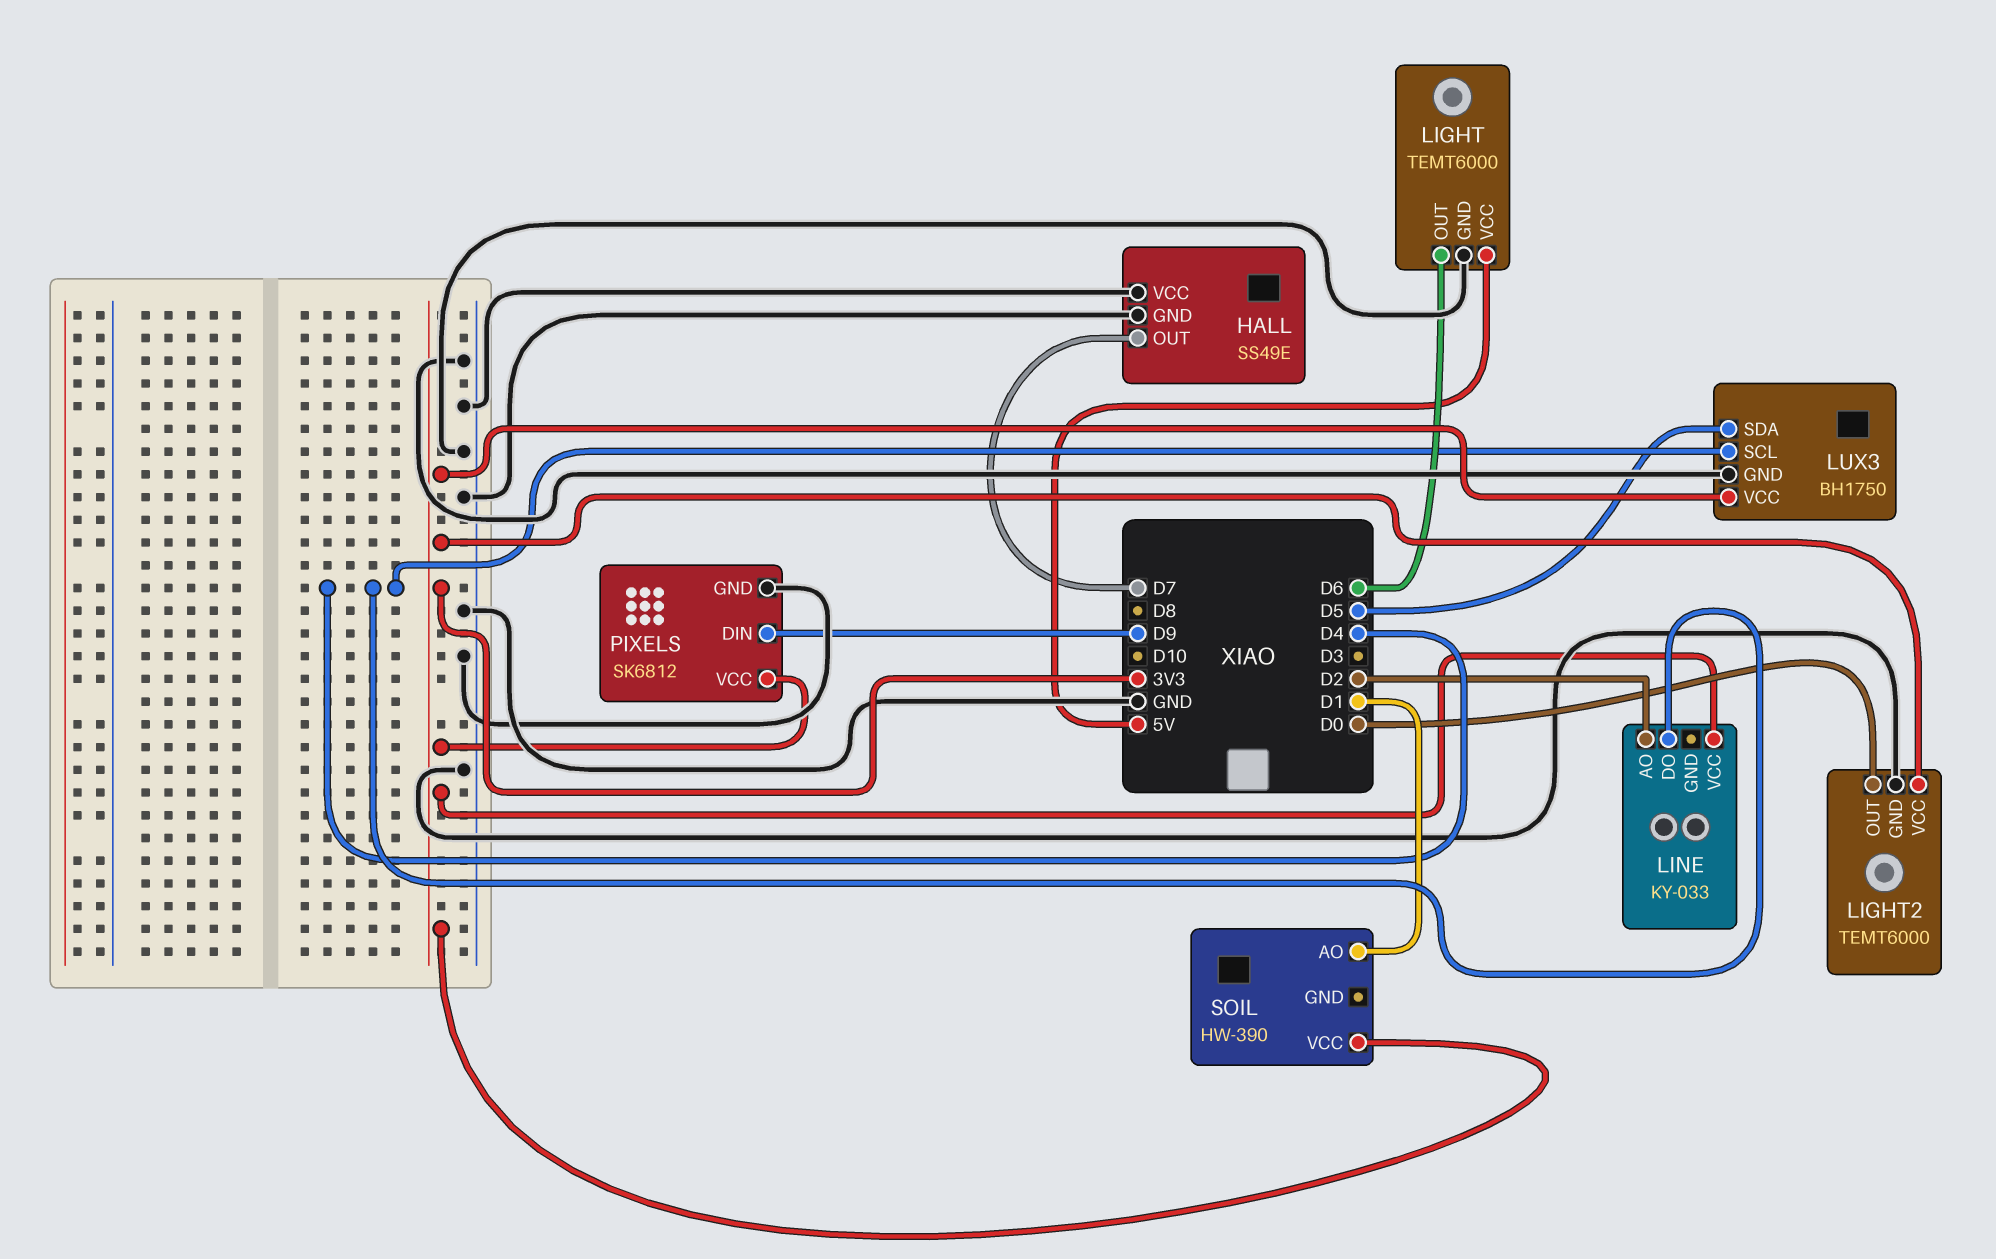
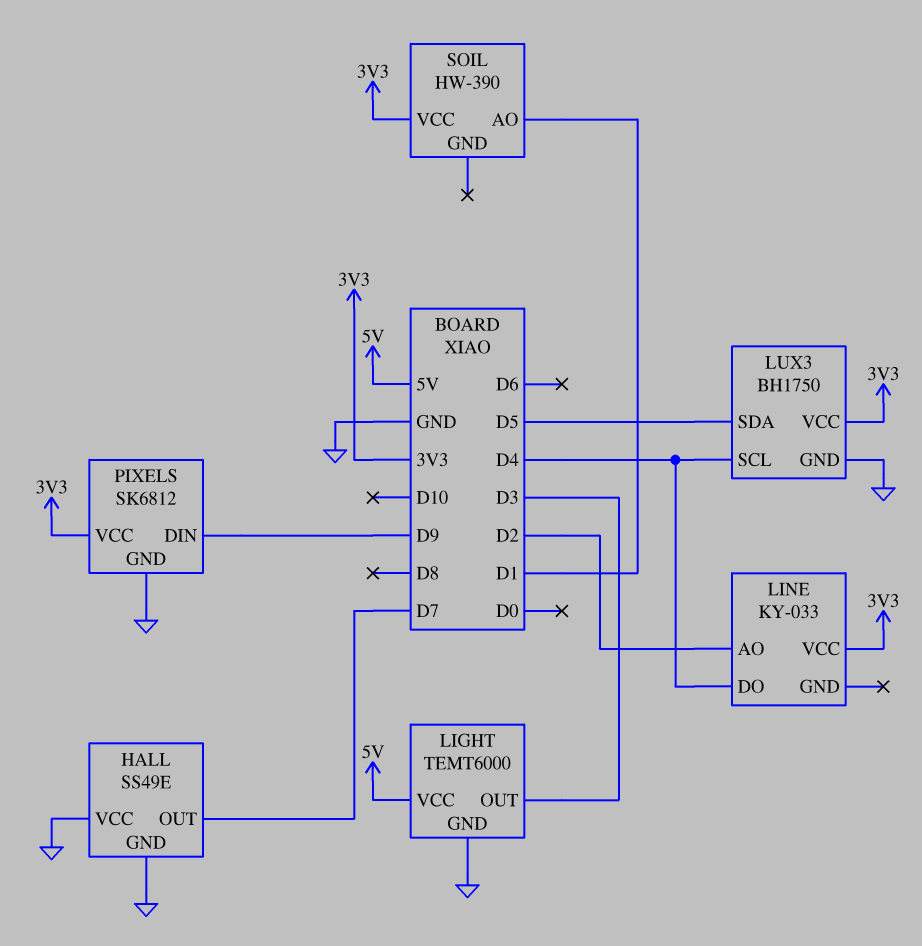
LIGHT pin OUT: D6 -> D3
LIGHT2: TEMT6000 -> none
LIGHT2 pin GND: GND -> none
LIGHT2 pin OUT: D0 -> none
LIGHT2 pin VCC: 3V3 -> none

